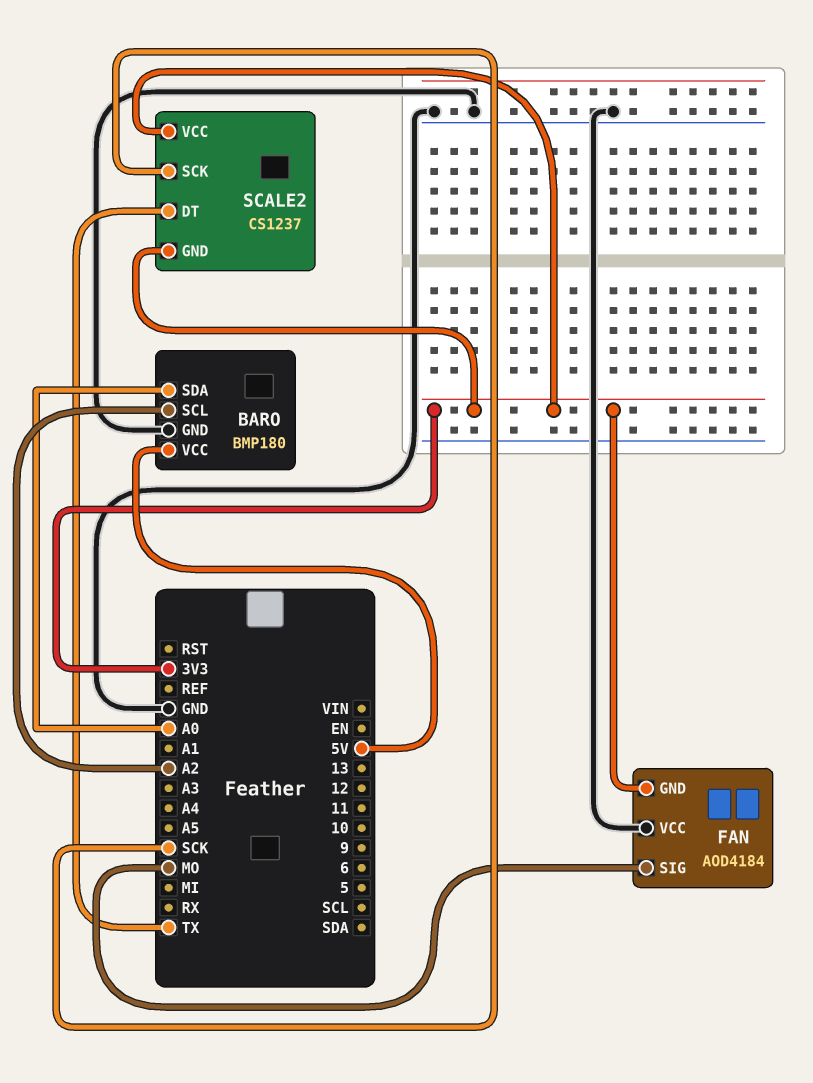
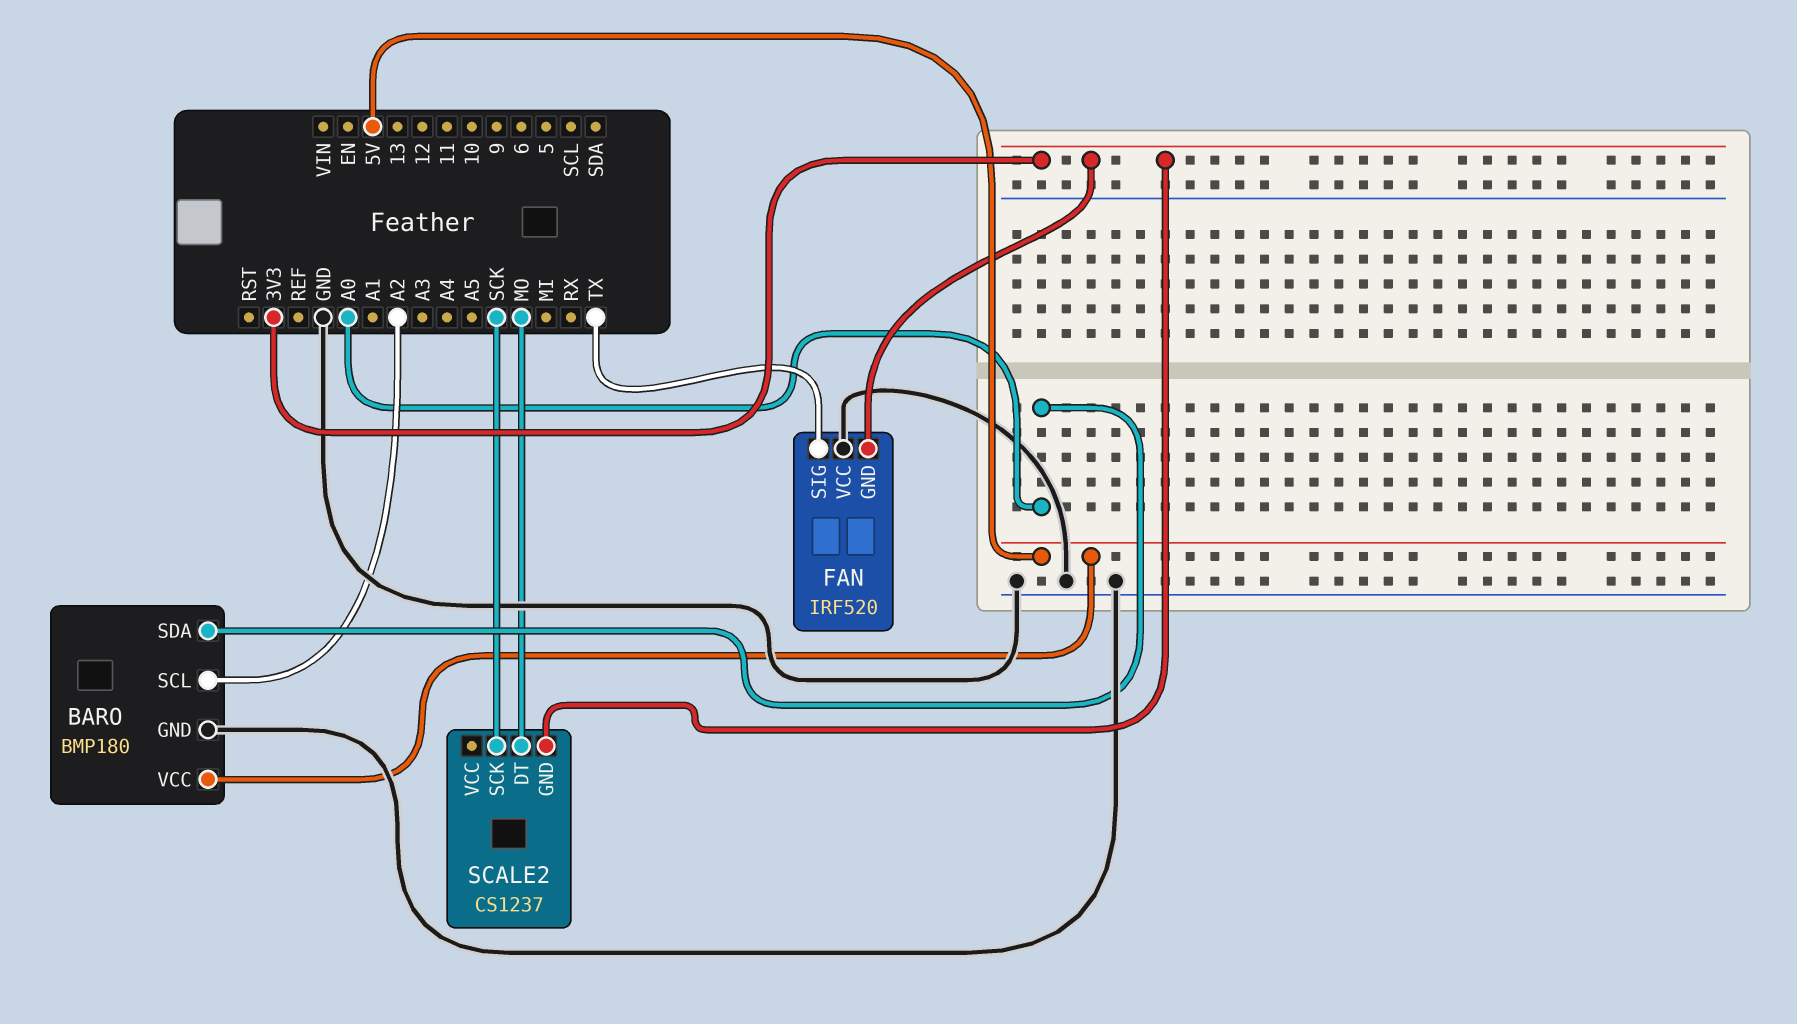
FAN: AOD4184 -> IRF520
FAN pin SIG: MO -> TX
SCALE2 pin DT: TX -> MO
SCALE2 pin VCC: 3V3 -> none

